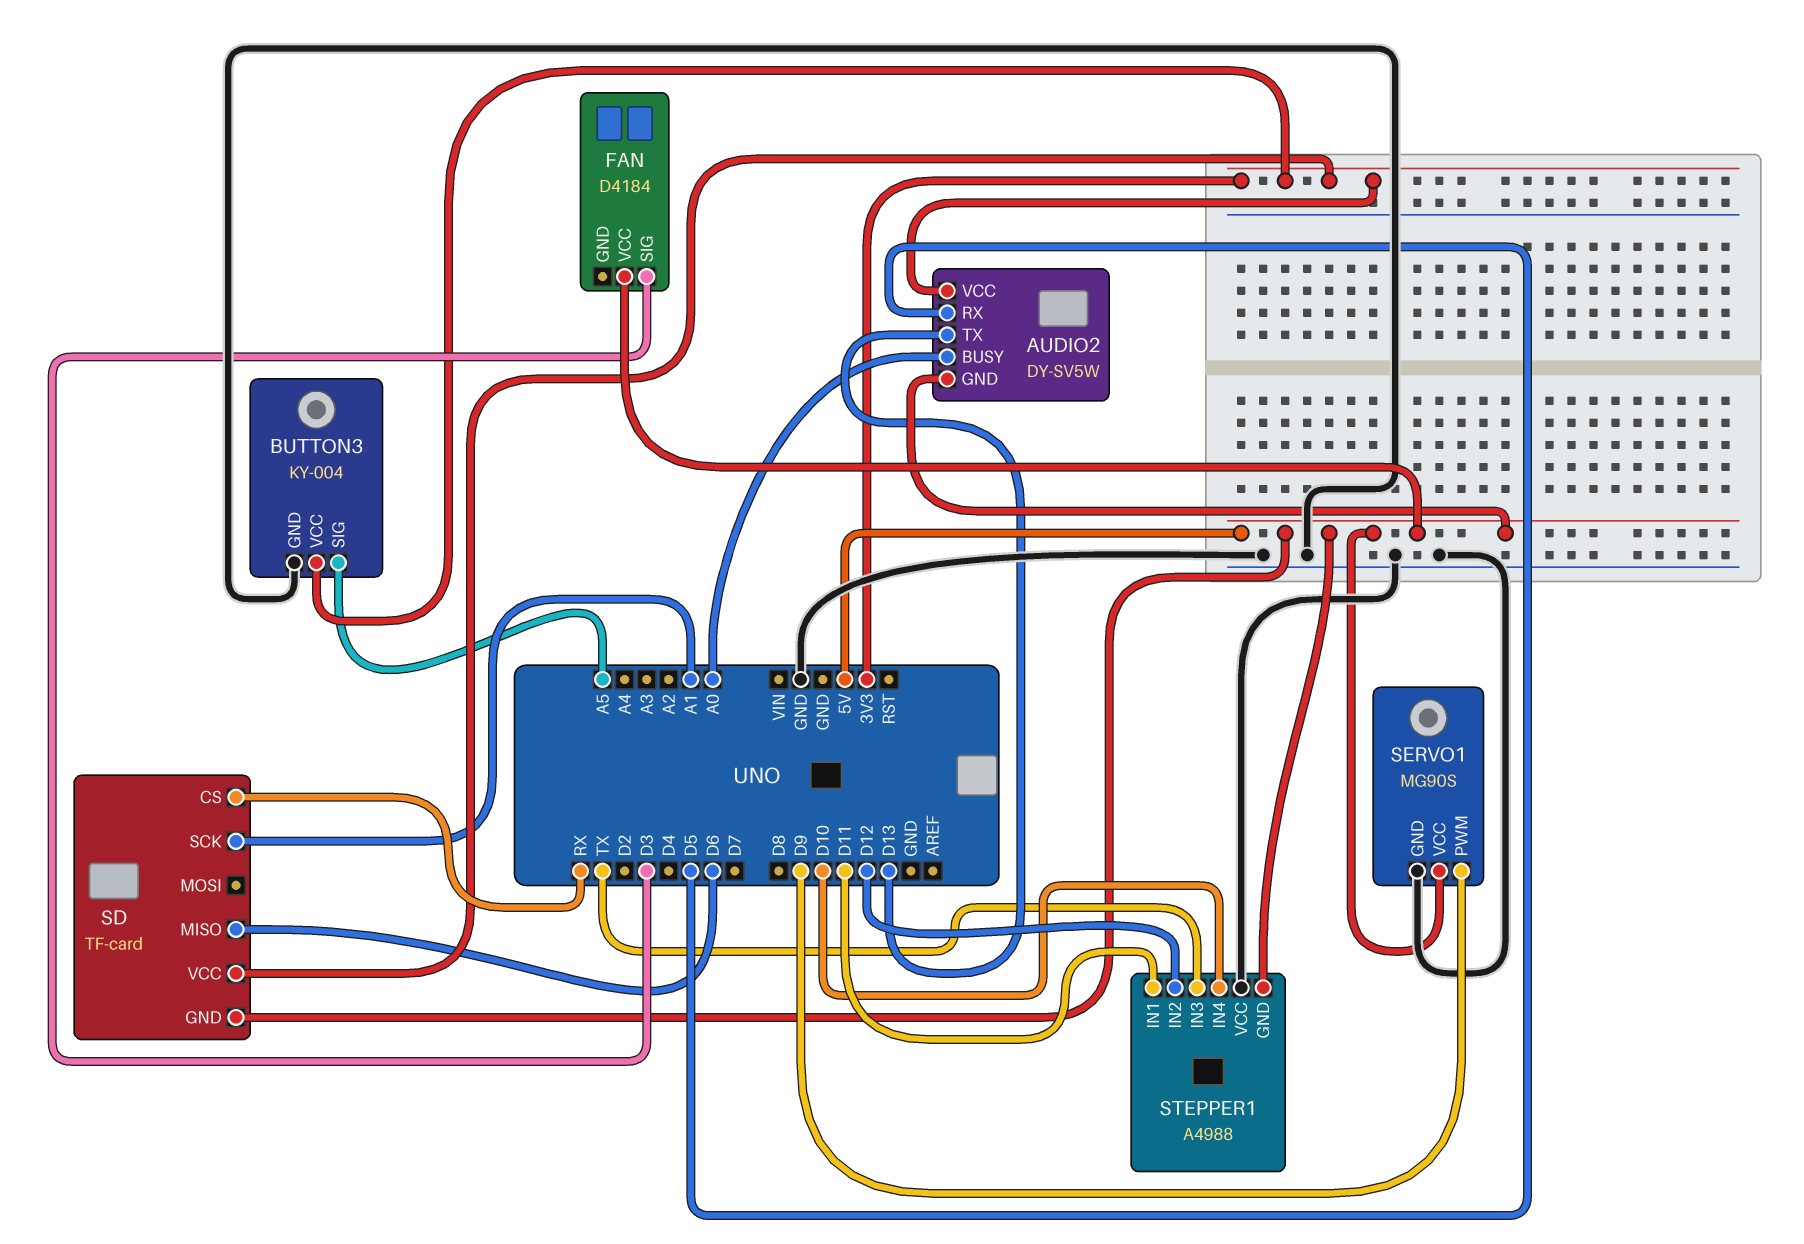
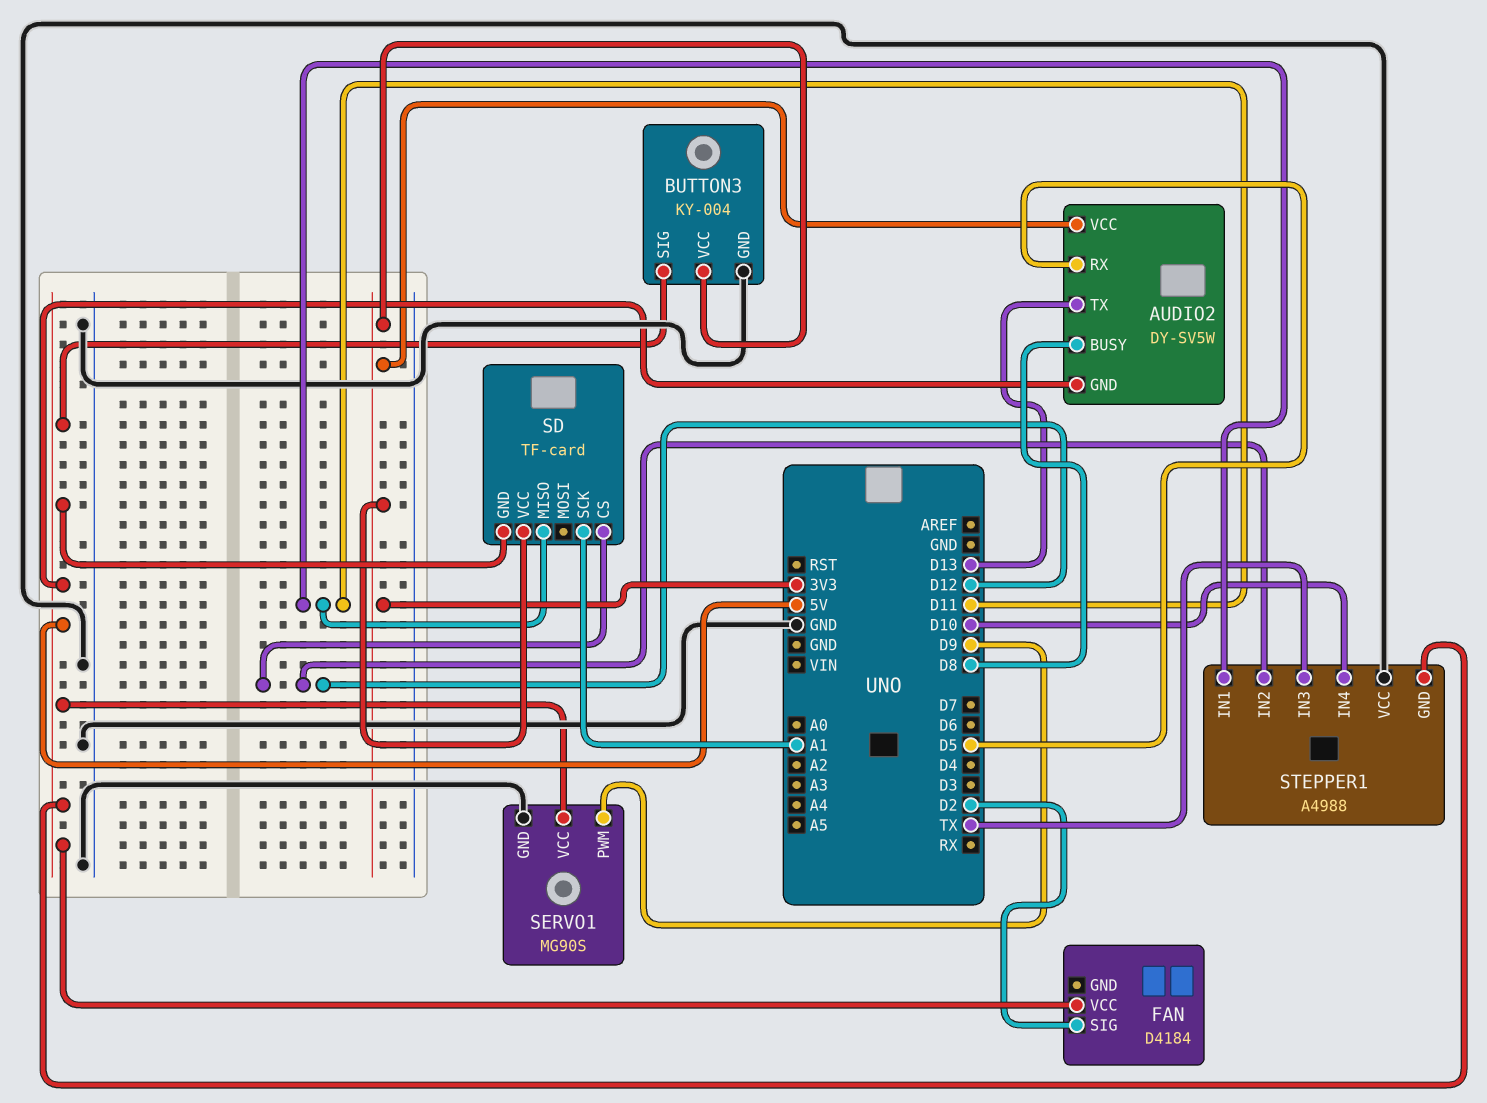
AUDIO2 pin BUSY: A0 -> D8
BUTTON3 pin SIG: A5 -> 5V
FAN pin SIG: D3 -> D2
SD pin CS: RX -> D12
SD pin MISO: D6 -> D11

